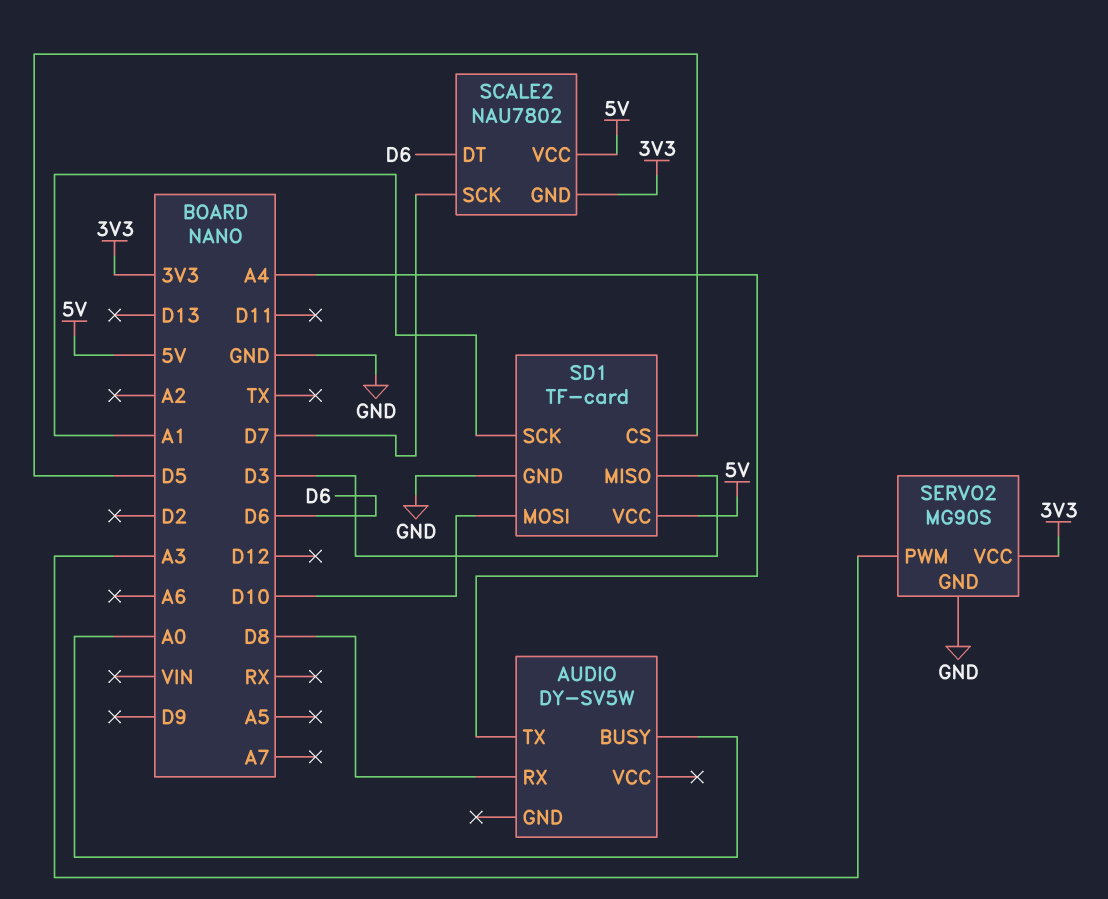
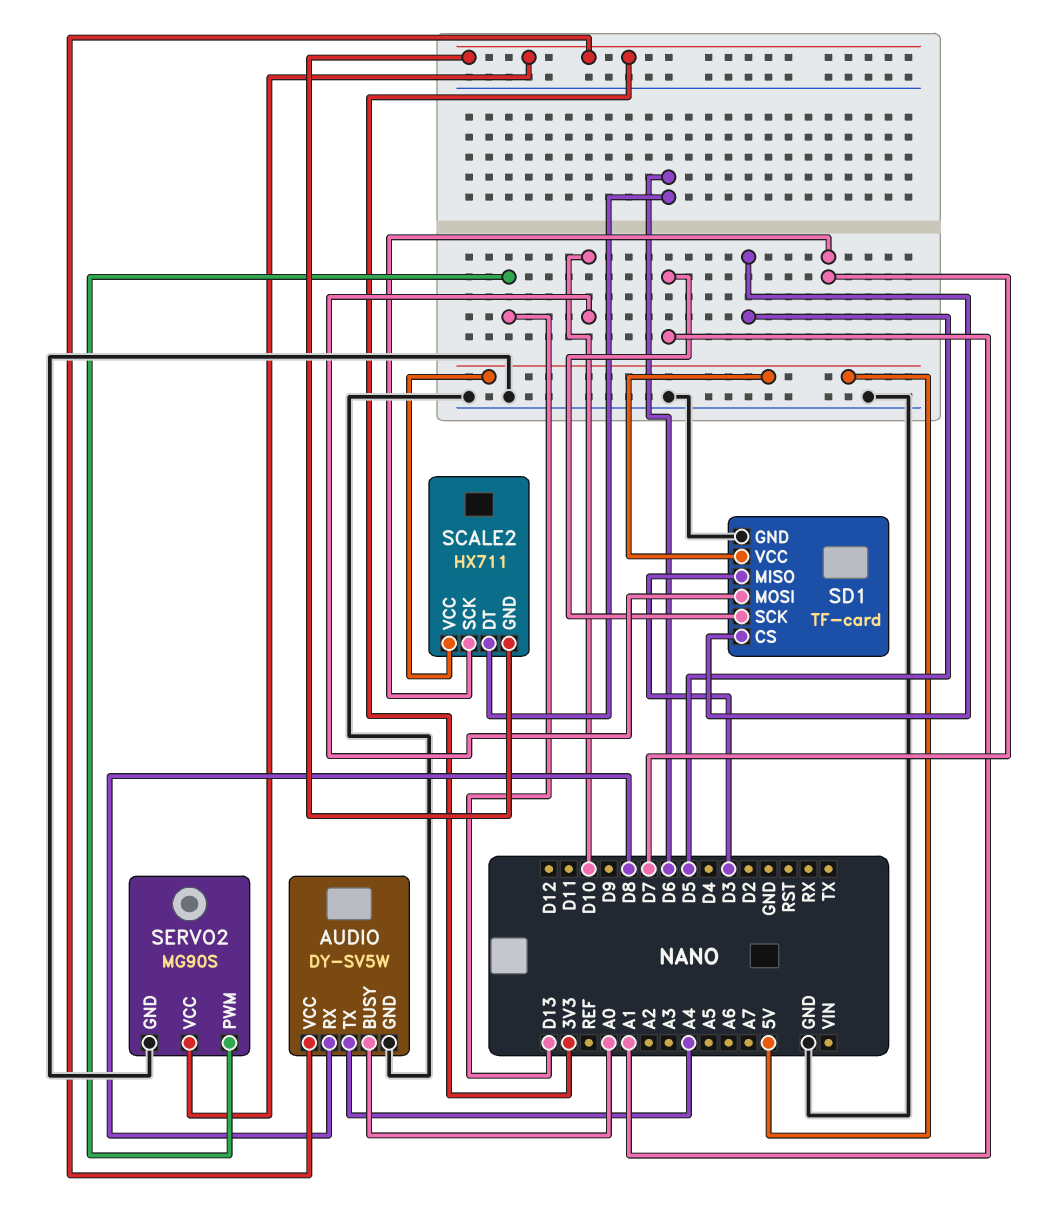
AUDIO pin GND: none -> GND
AUDIO pin VCC: none -> 3V3
SCALE2: NAU7802 -> HX711
SERVO2 pin PWM: A3 -> D13

